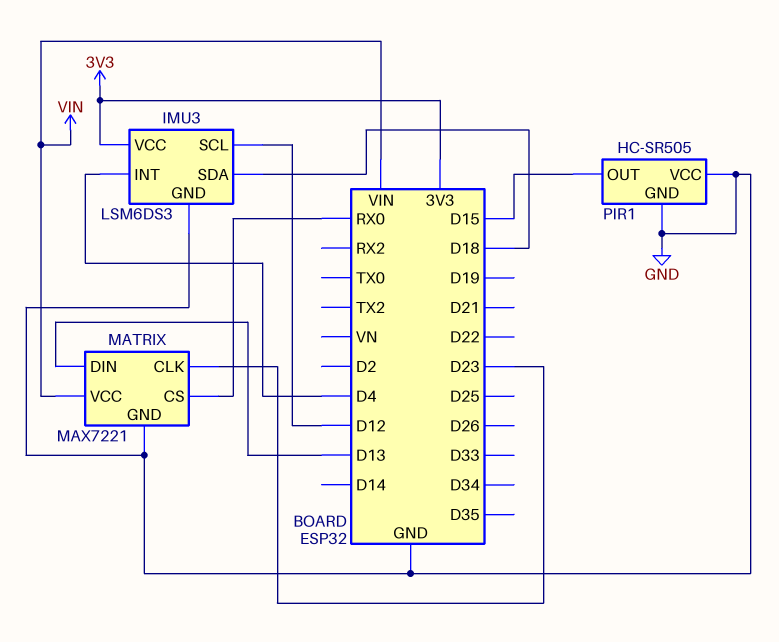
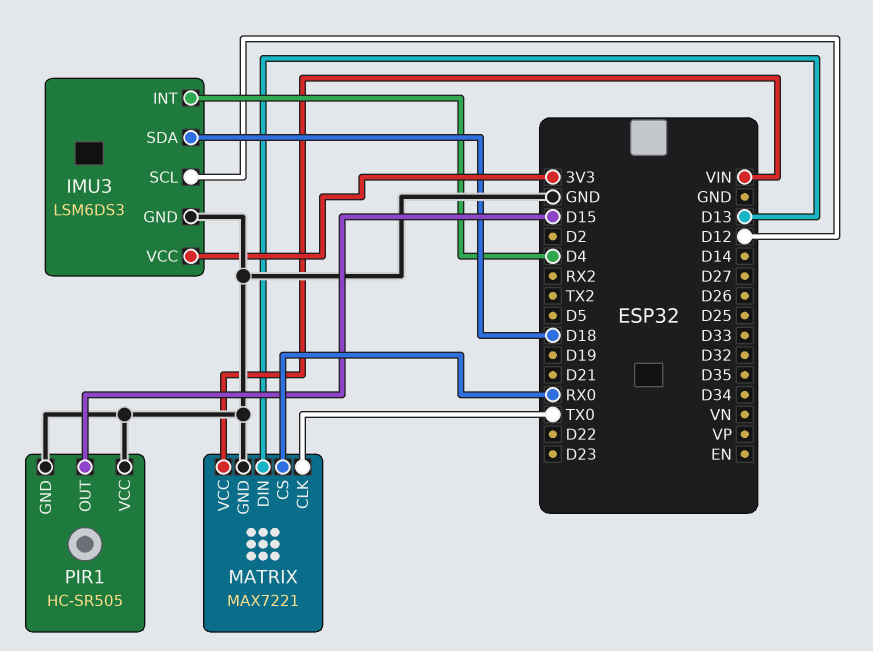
MATRIX pin CLK: D23 -> TX0

